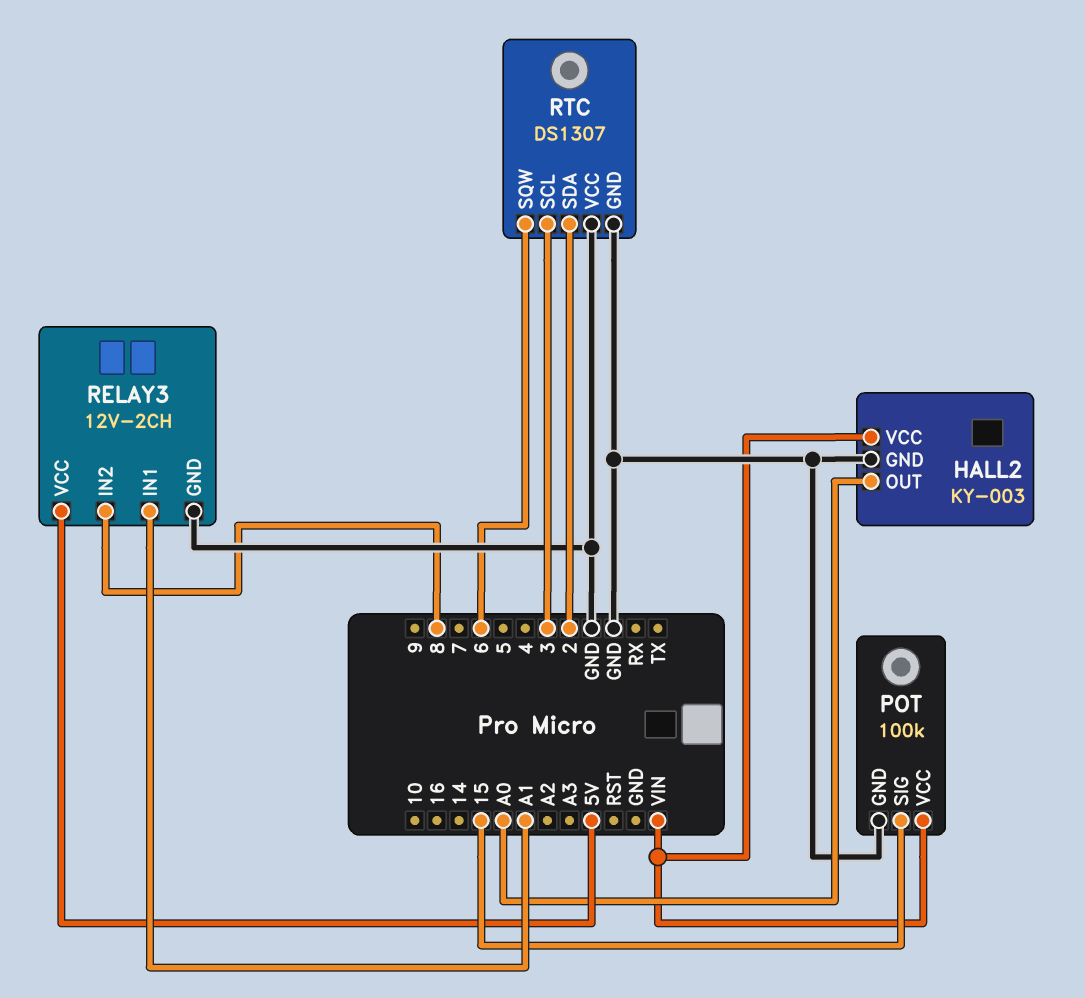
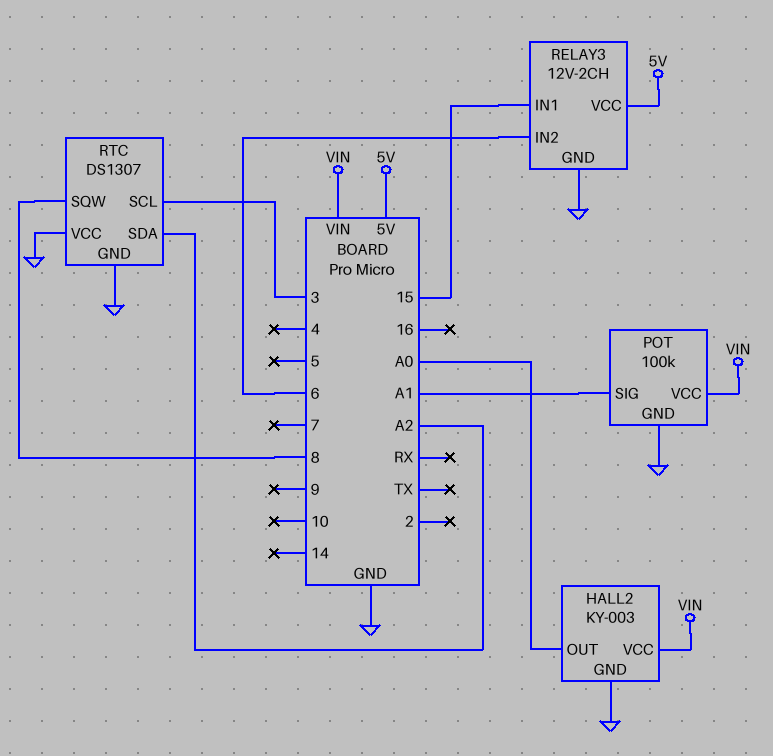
POT pin SIG: 15 -> A1
RELAY3 pin IN1: A1 -> 15
RELAY3 pin IN2: 8 -> 6
RTC pin SDA: 2 -> A2
RTC pin SQW: 6 -> 8

